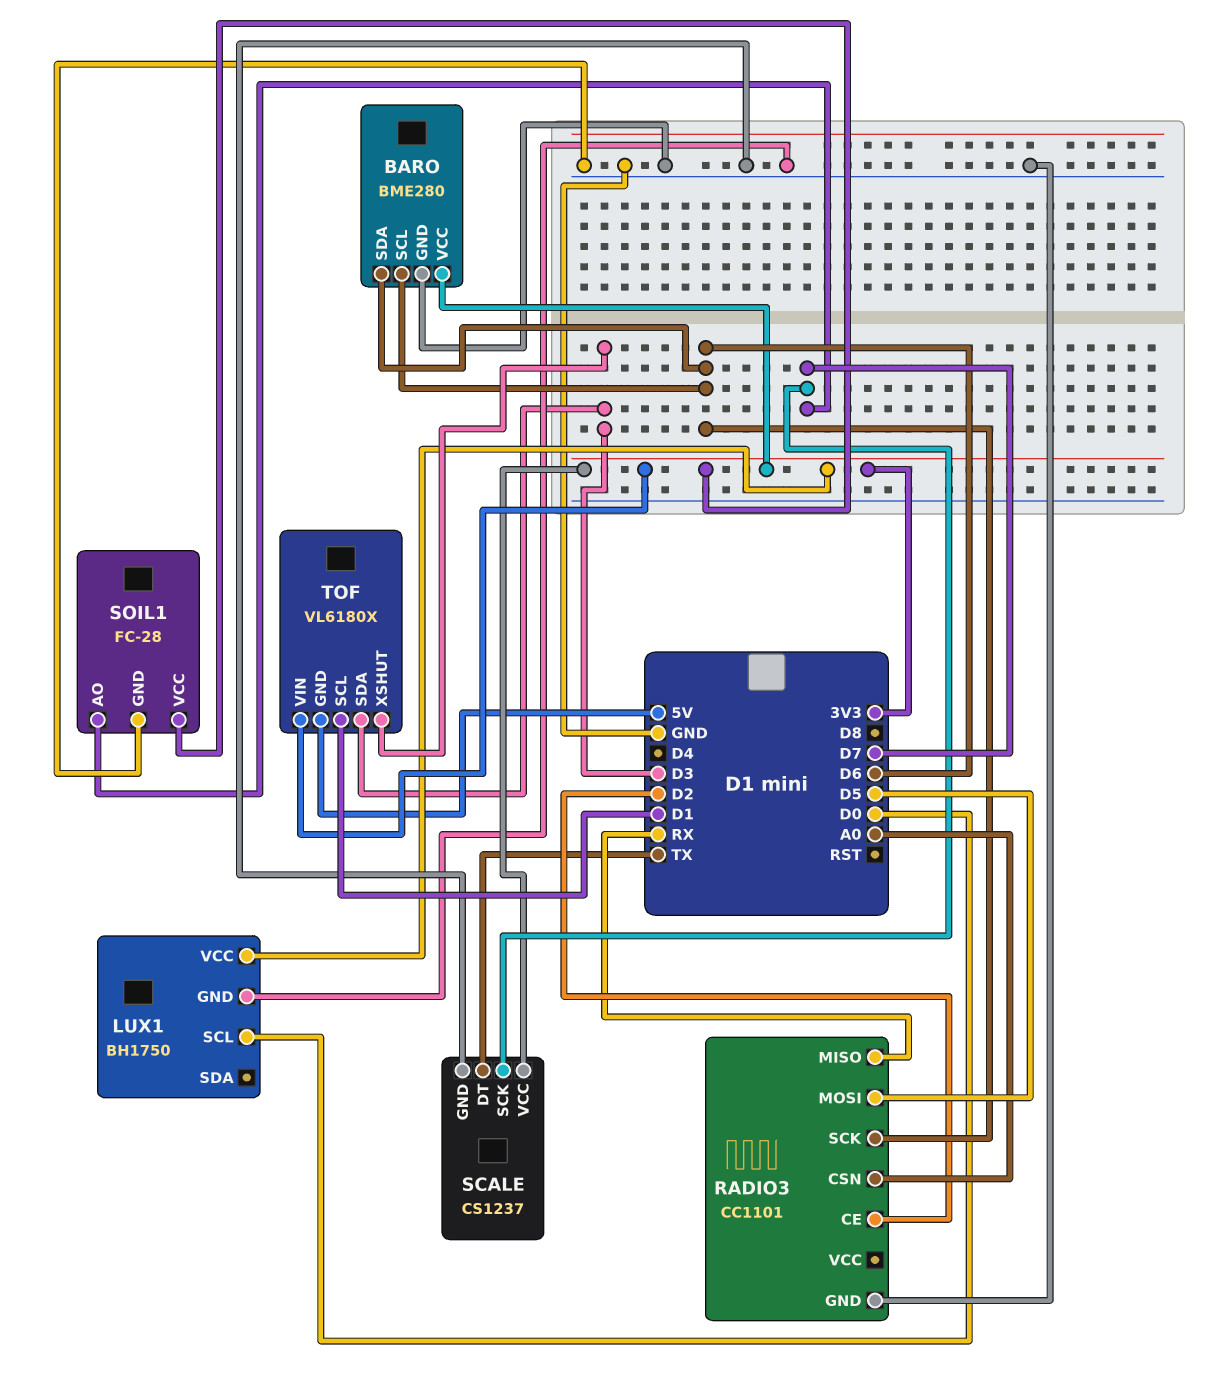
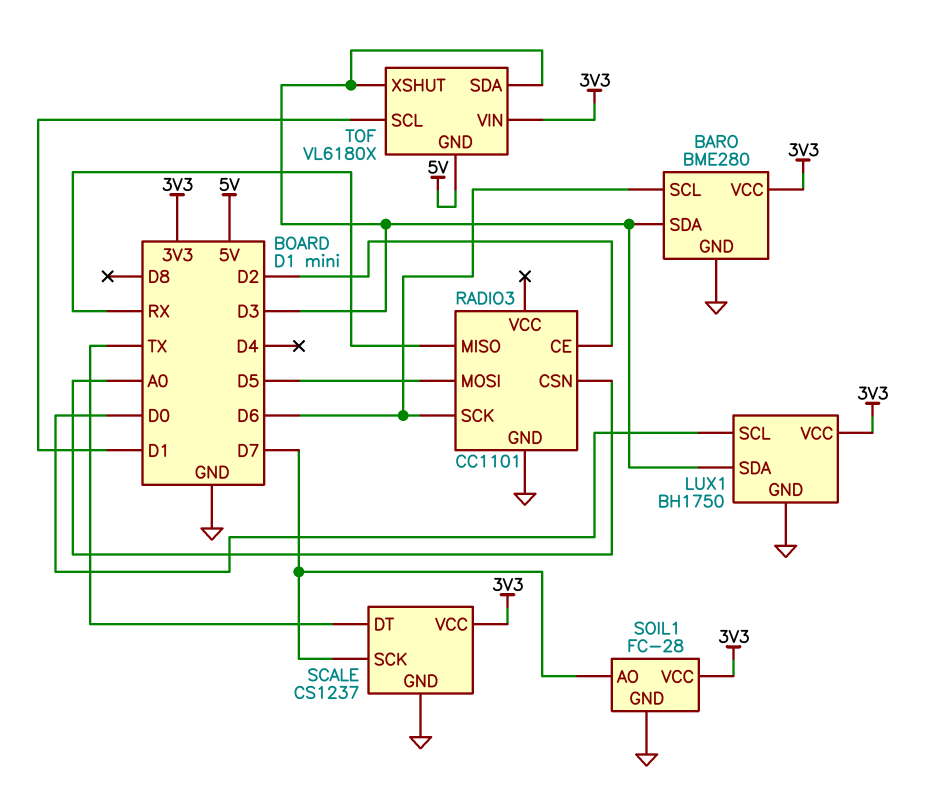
BARO pin SDA: D6 -> D3
LUX1 pin SDA: none -> D3

